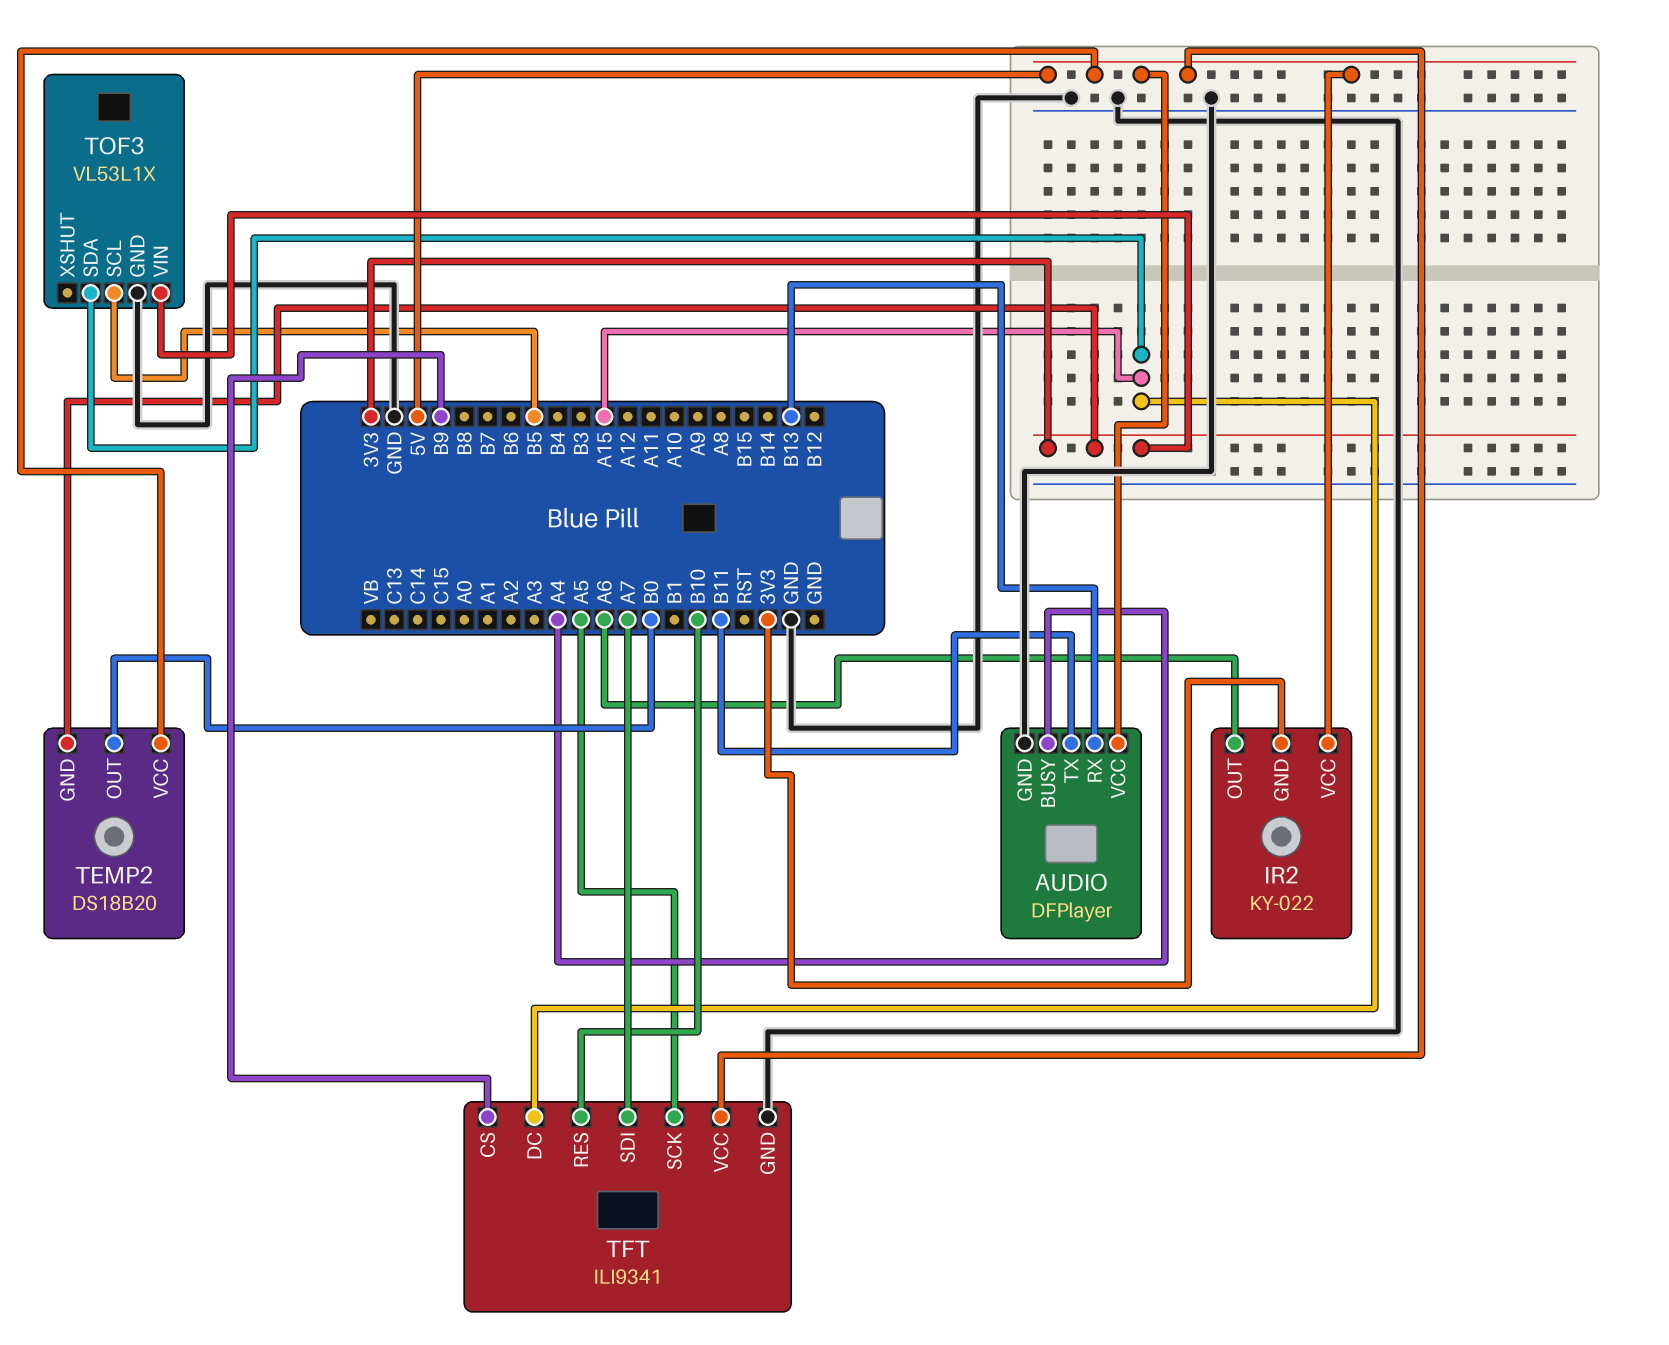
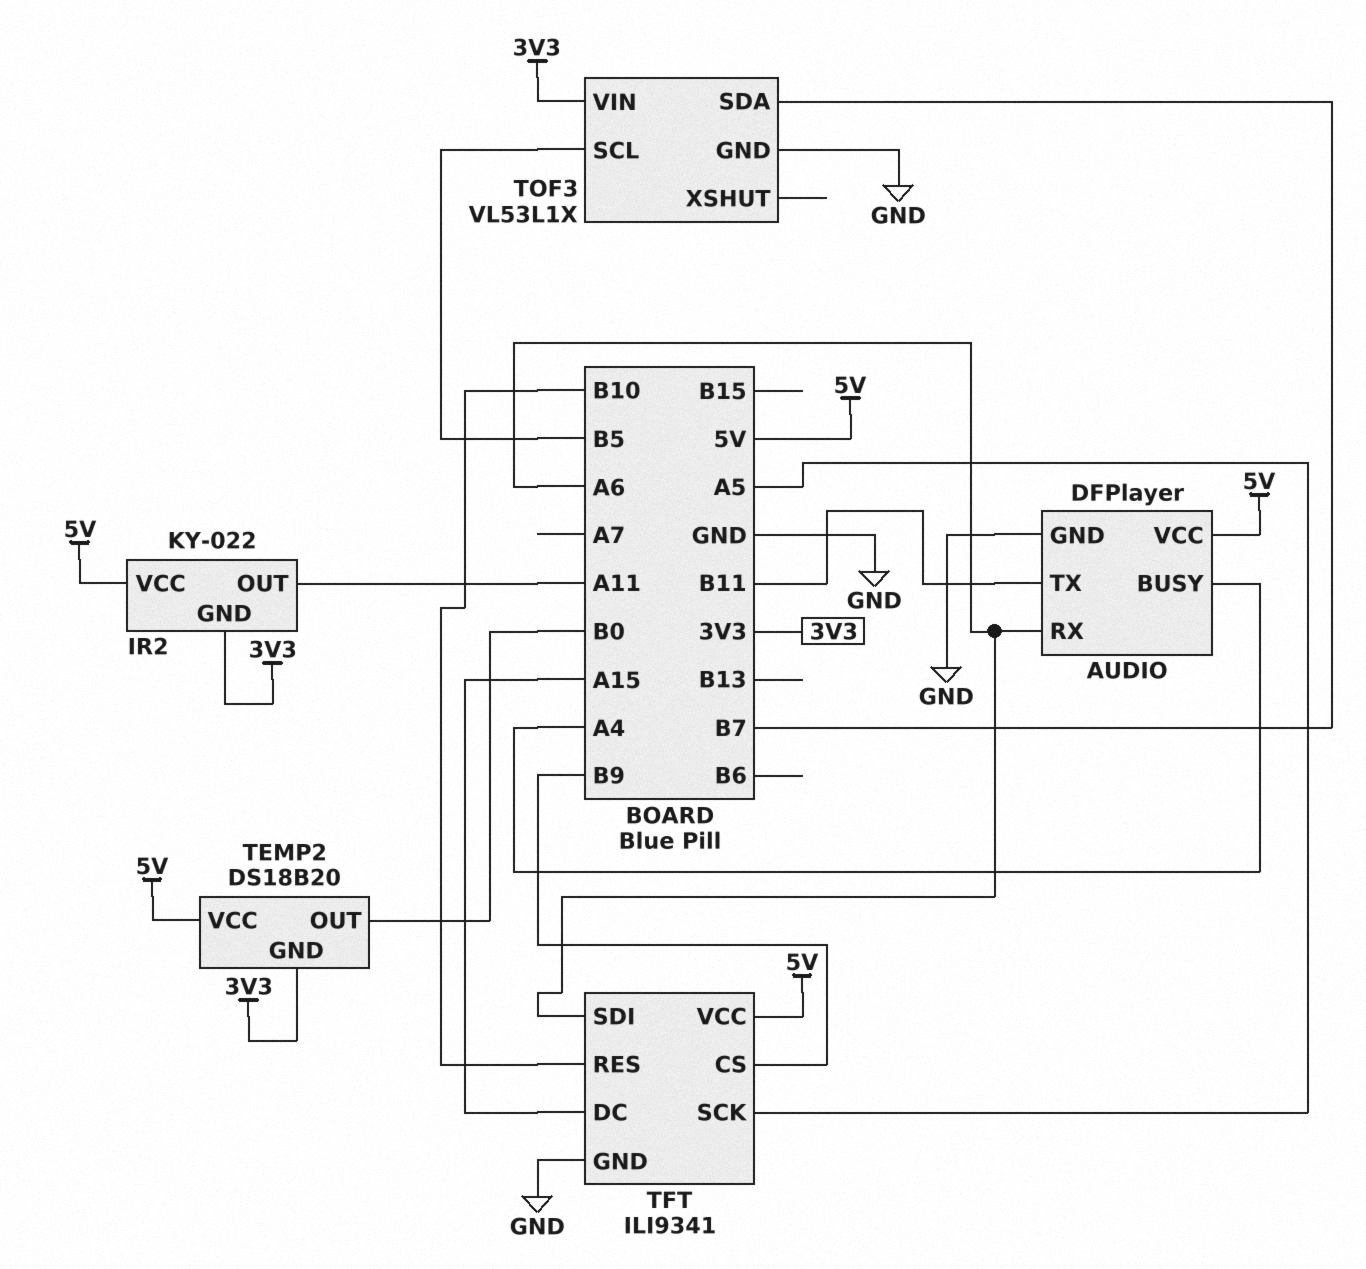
AUDIO pin RX: B13 -> A6
IR2 pin OUT: A6 -> A11
TFT pin SDI: A7 -> A6
TOF3 pin SDA: A15 -> B7

